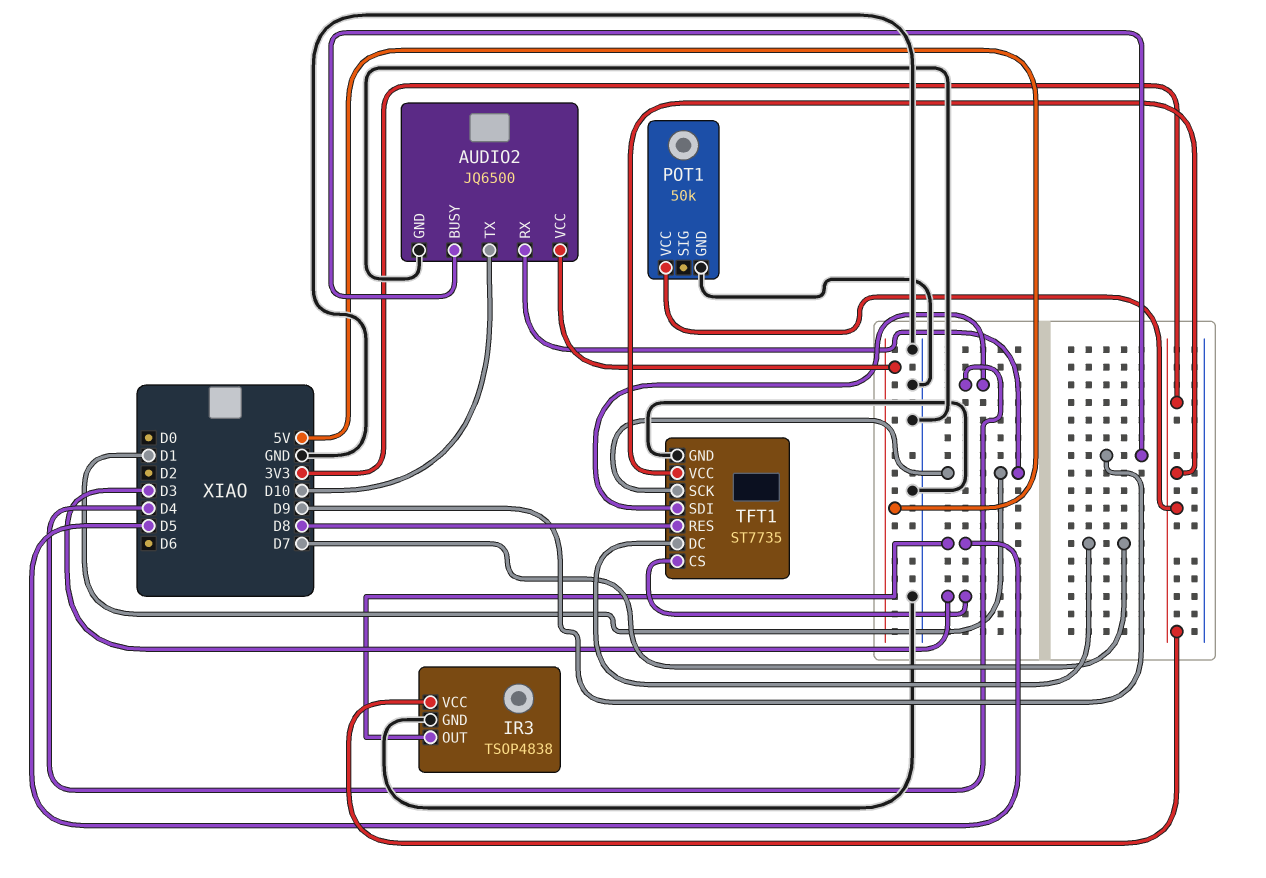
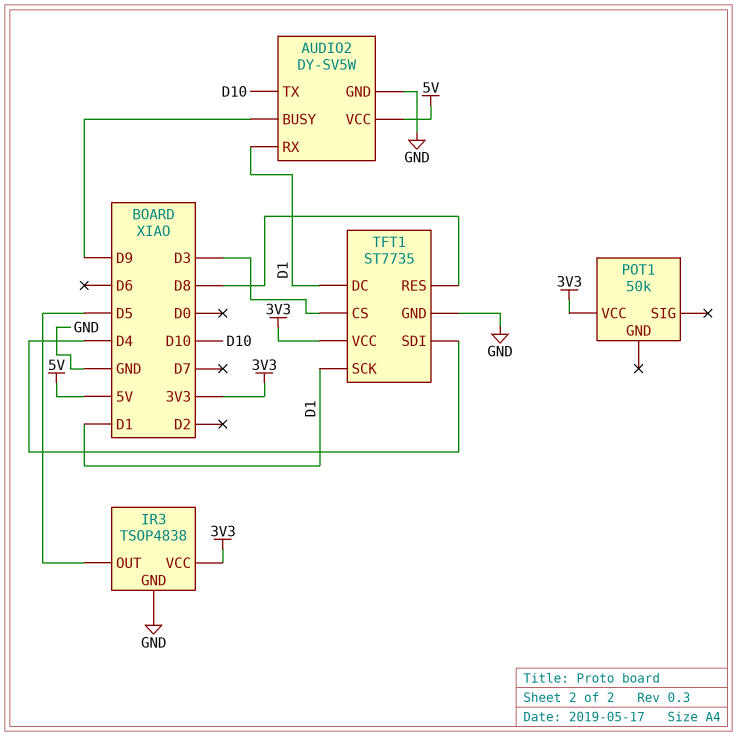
AUDIO2: JQ6500 -> DY-SV5W
POT1 pin GND: GND -> none
TFT1 pin DC: D7 -> D1

